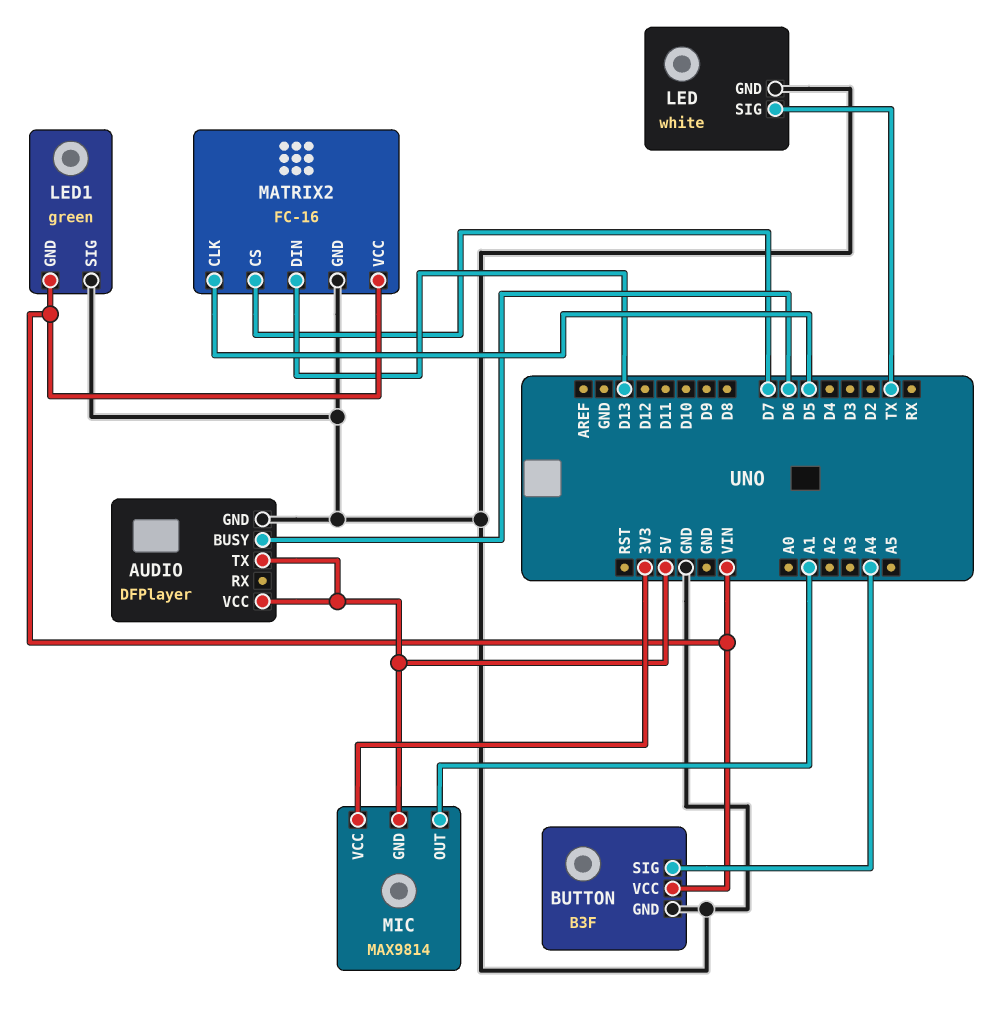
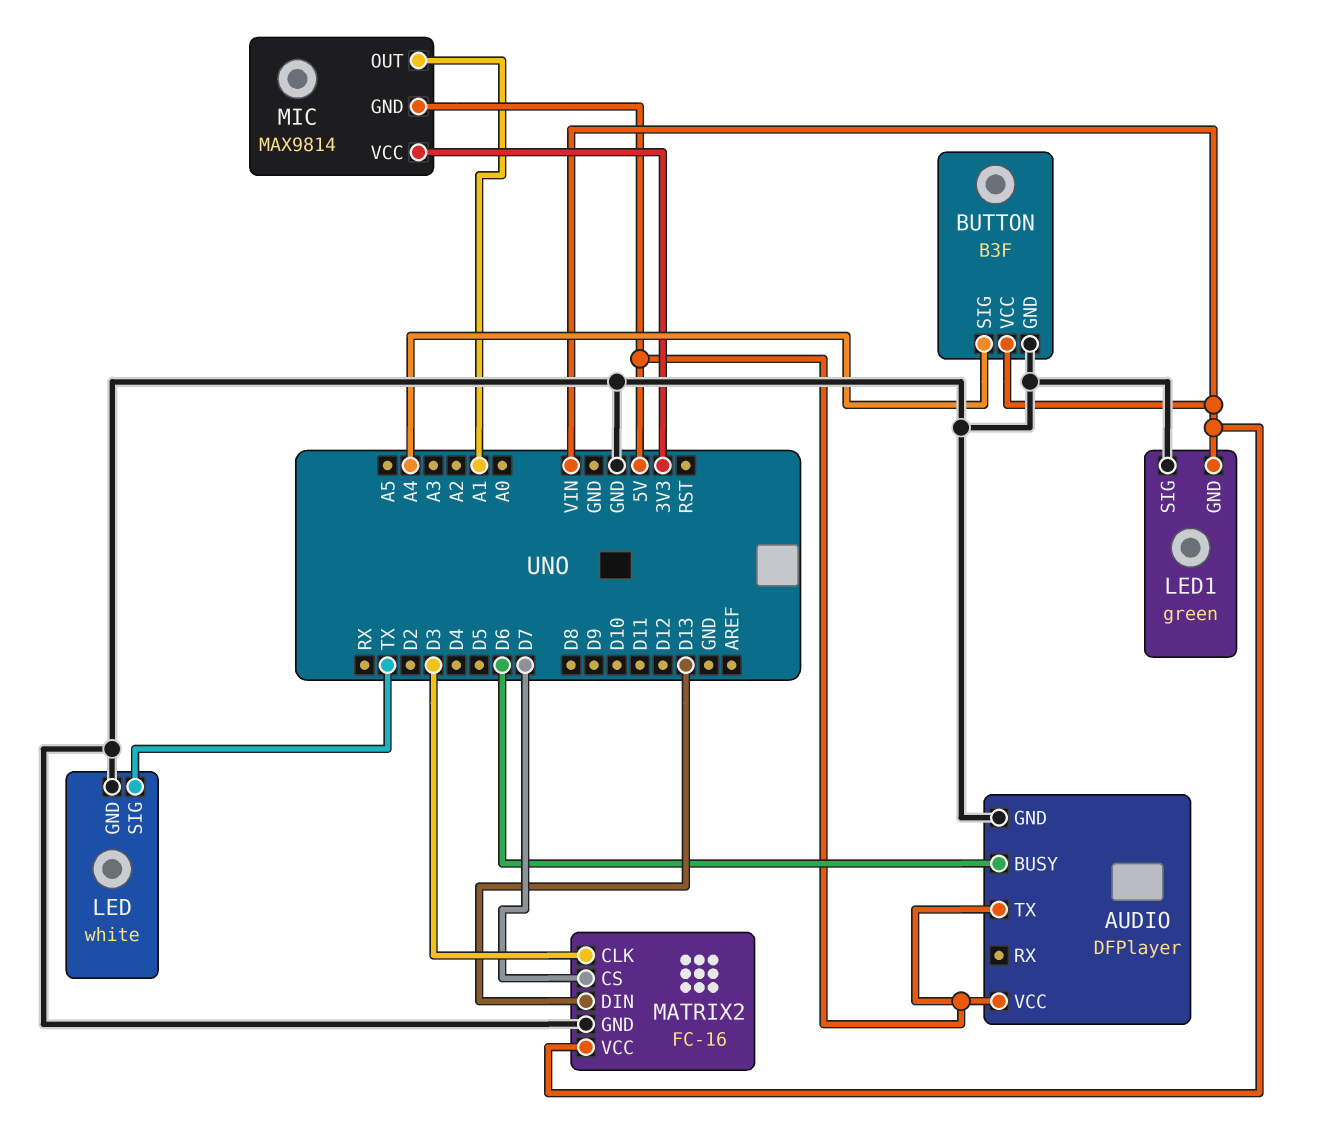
MATRIX2 pin CLK: D5 -> D3

